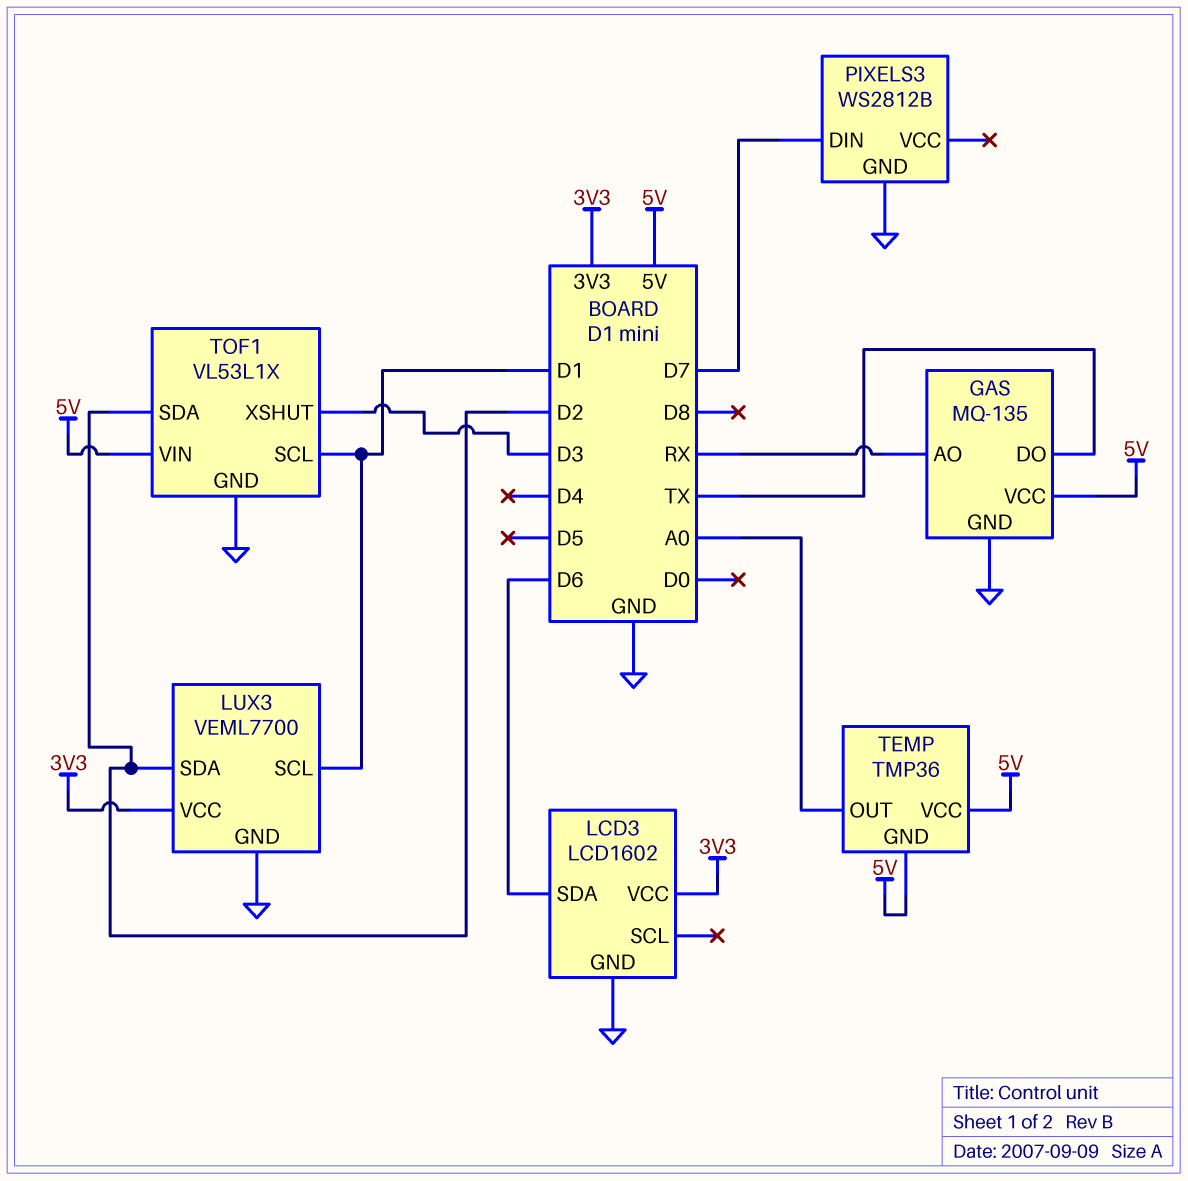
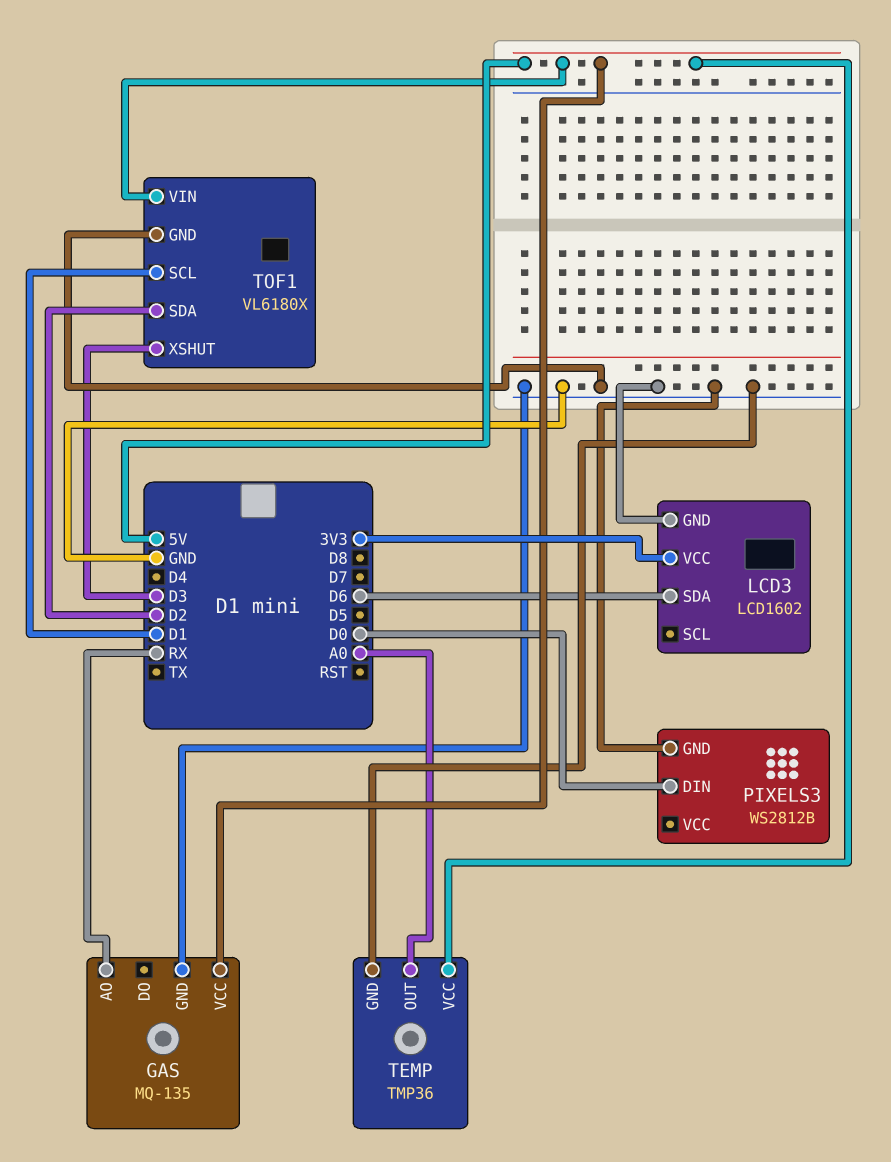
GAS pin DO: TX -> none
LUX3: VEML7700 -> none
LUX3 pin GND: GND -> none
LUX3 pin SCL: D1 -> none
LUX3 pin SDA: D2 -> none
LUX3 pin VCC: 3V3 -> none
PIXELS3 pin DIN: D7 -> D0
TEMP pin GND: 5V -> GND
TOF1: VL53L1X -> VL6180X

